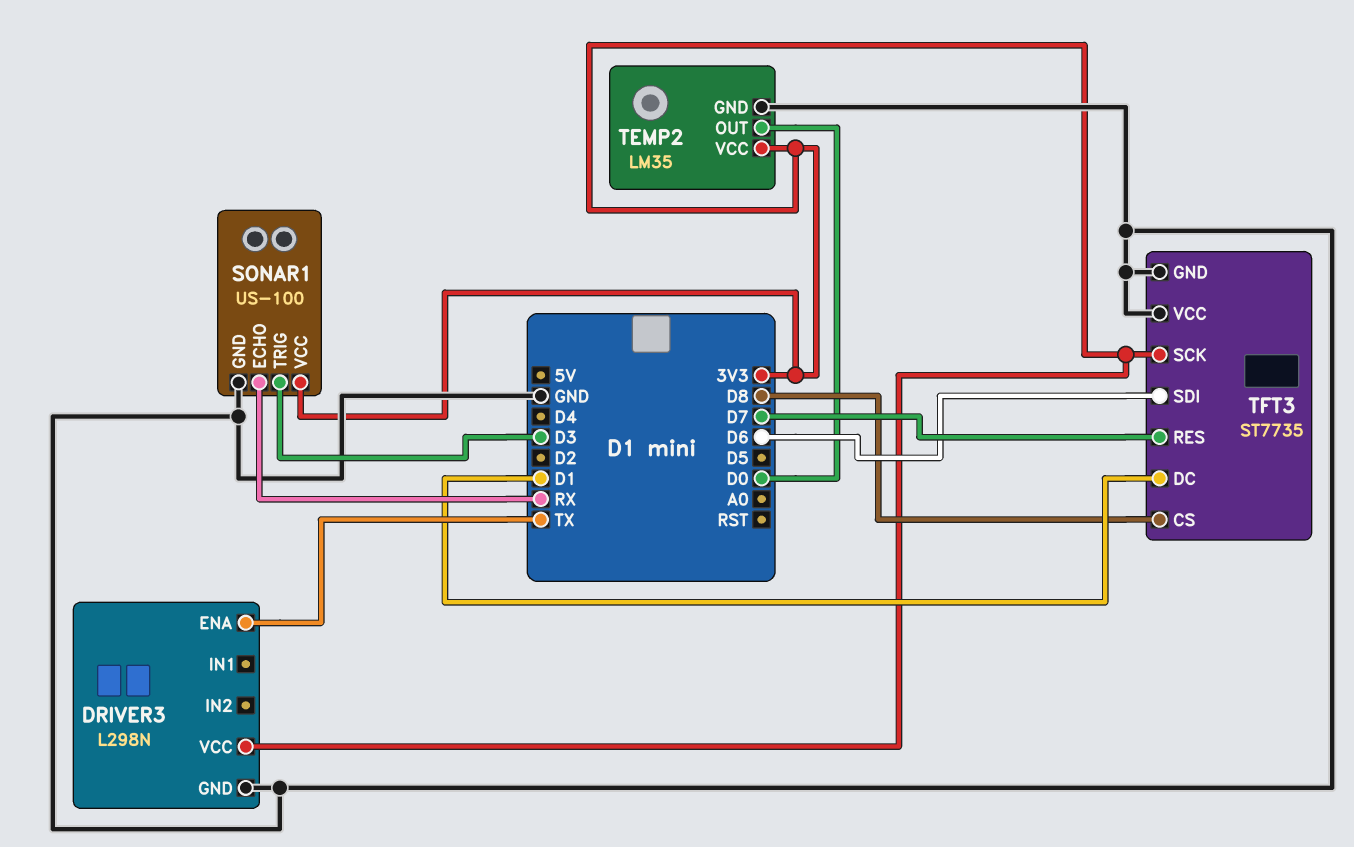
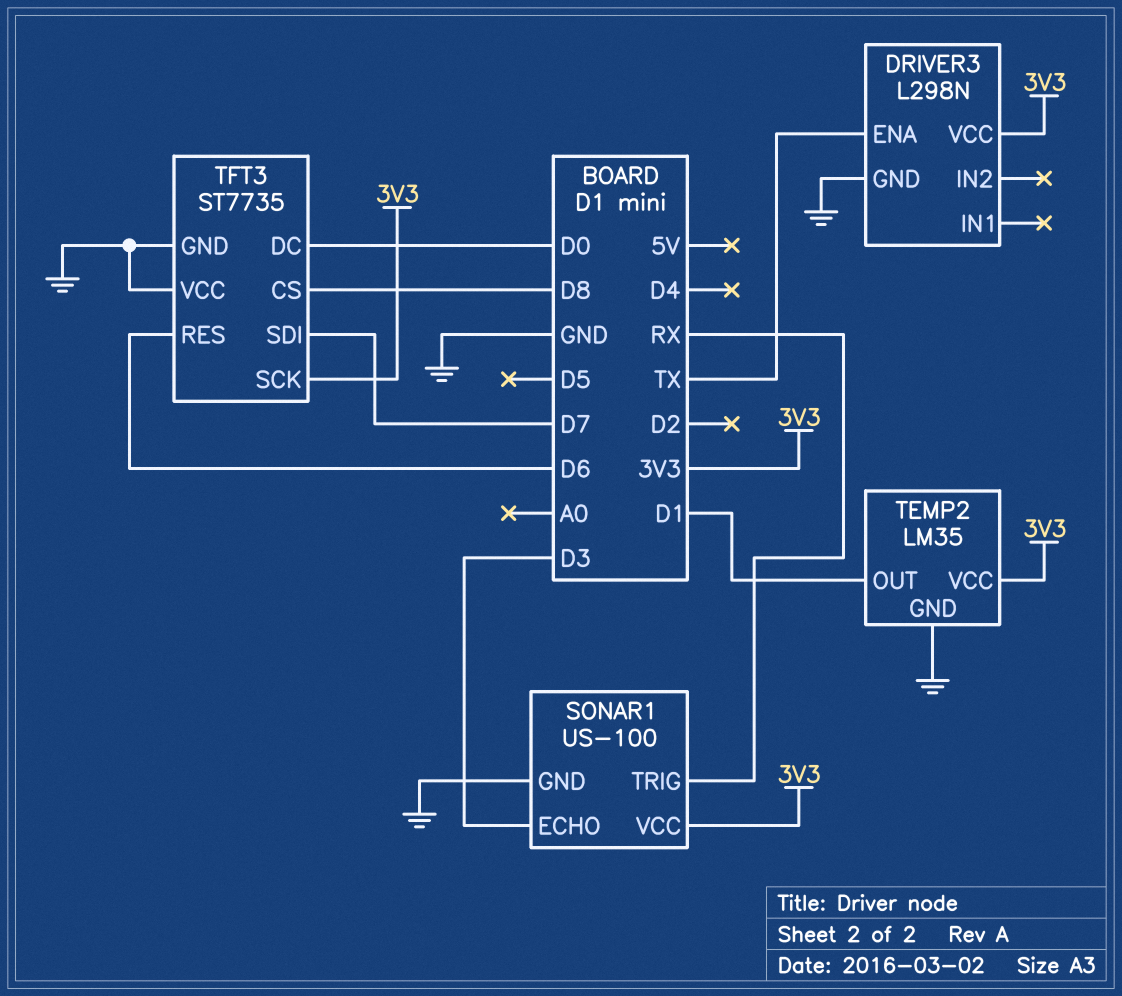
SONAR1 pin ECHO: RX -> D3
SONAR1 pin TRIG: D3 -> RX
TEMP2 pin OUT: D0 -> D1
TFT3 pin DC: D1 -> D0
TFT3 pin RES: D7 -> D6
TFT3 pin SDI: D6 -> D7

